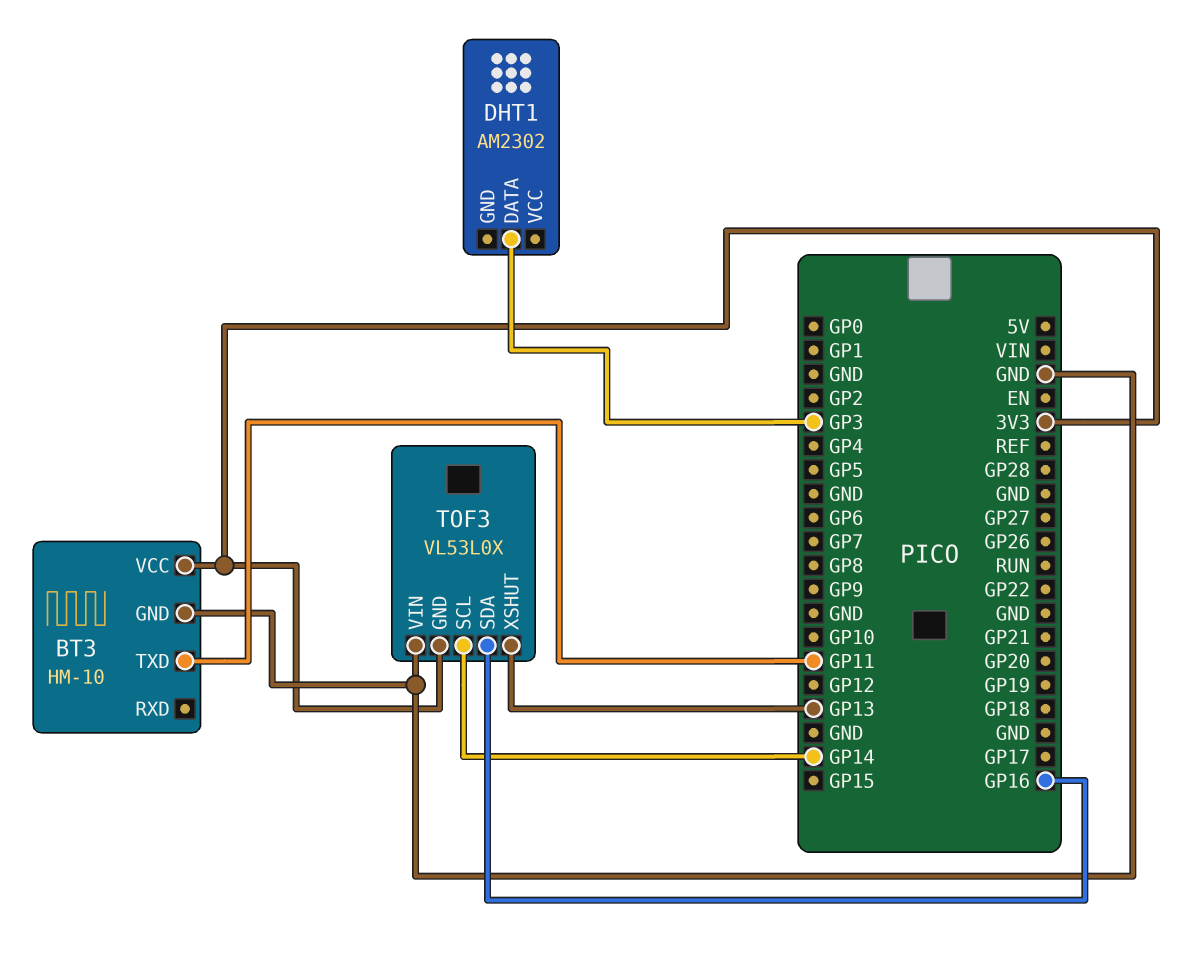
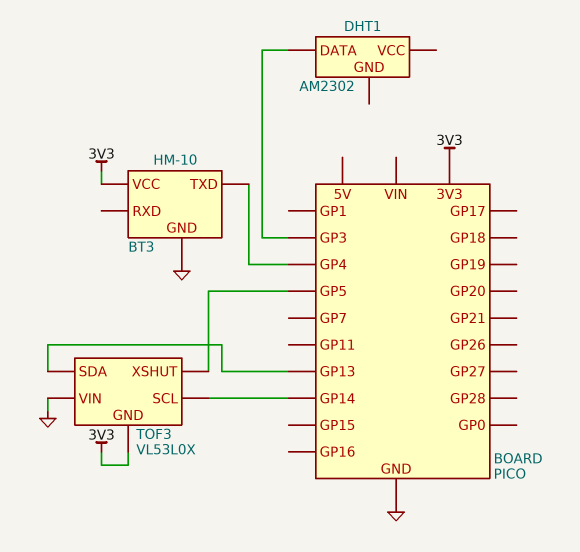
BT3 pin TXD: GP11 -> GP4
TOF3 pin SDA: GP16 -> GP13
TOF3 pin XSHUT: GP13 -> GP5

